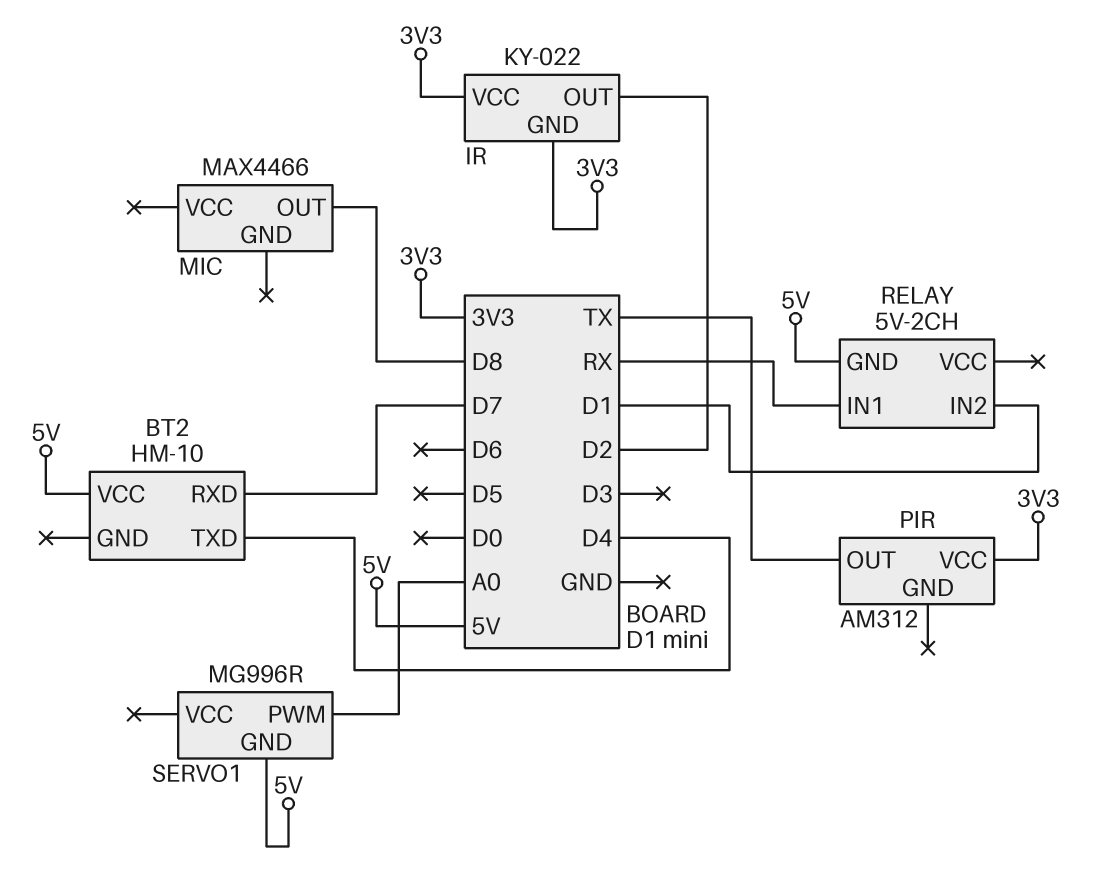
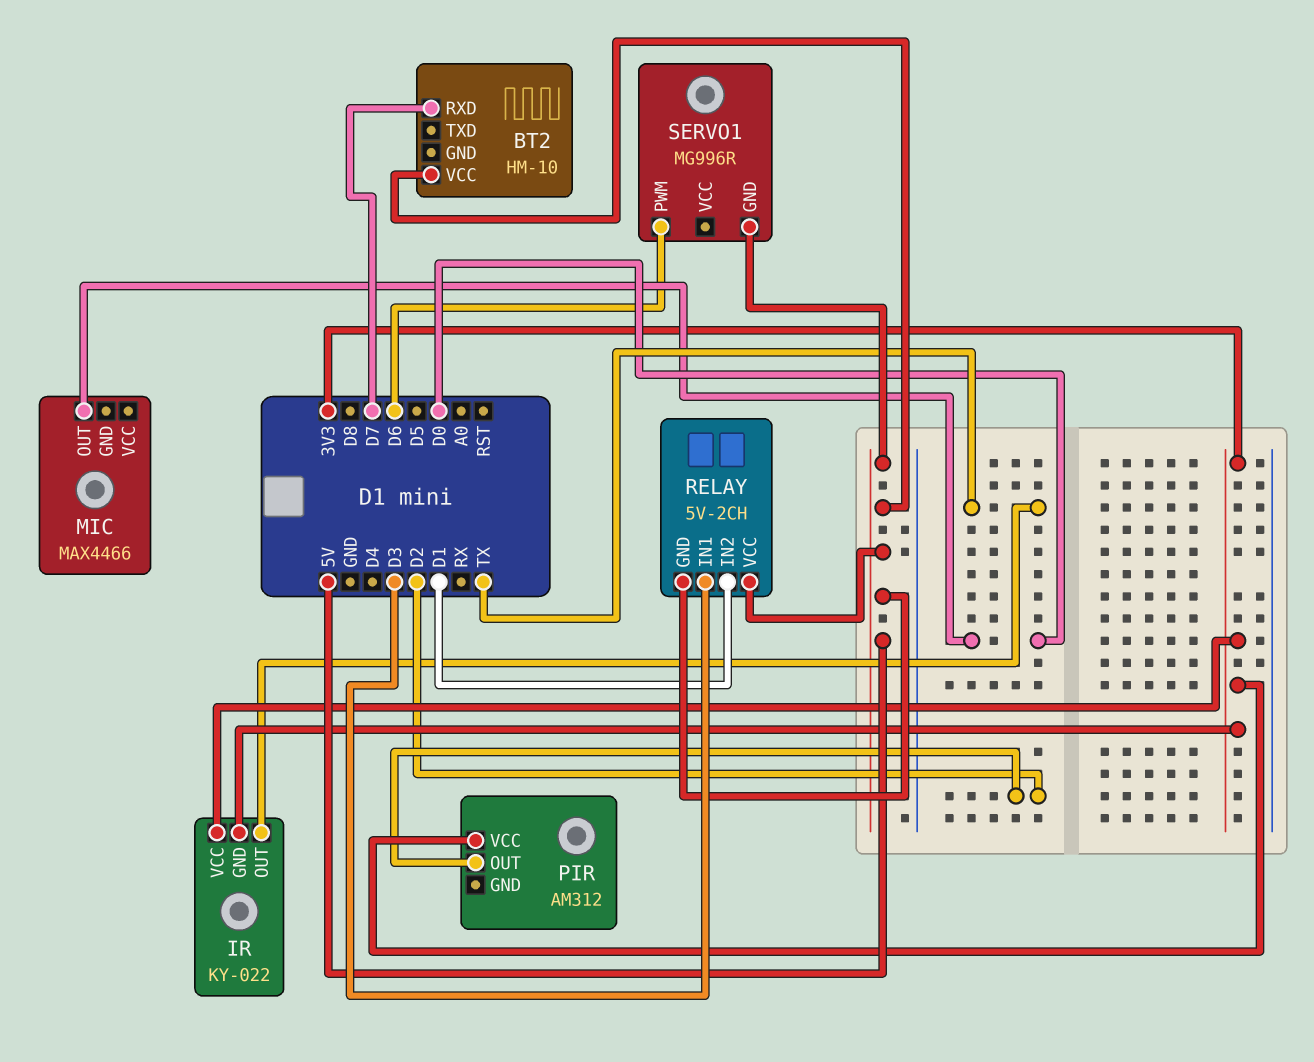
BT2 pin TXD: D4 -> none
IR pin OUT: D2 -> TX
MIC pin OUT: D8 -> D0
PIR pin OUT: TX -> D2
RELAY pin IN1: RX -> D3
RELAY pin VCC: none -> 5V
SERVO1 pin PWM: A0 -> D6

